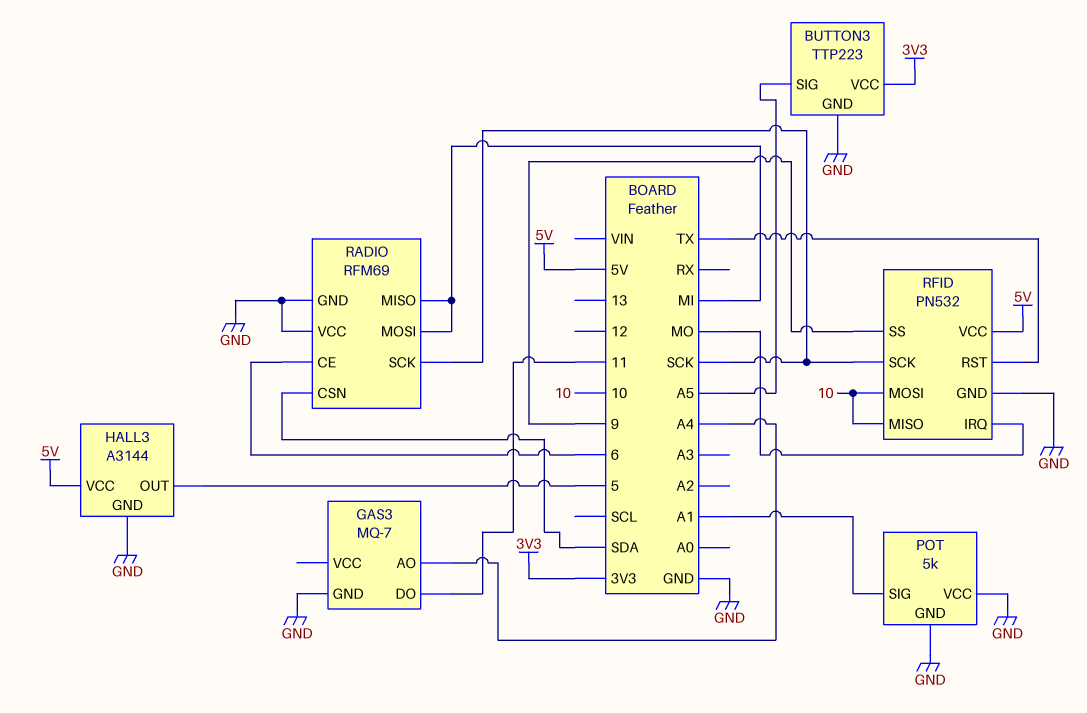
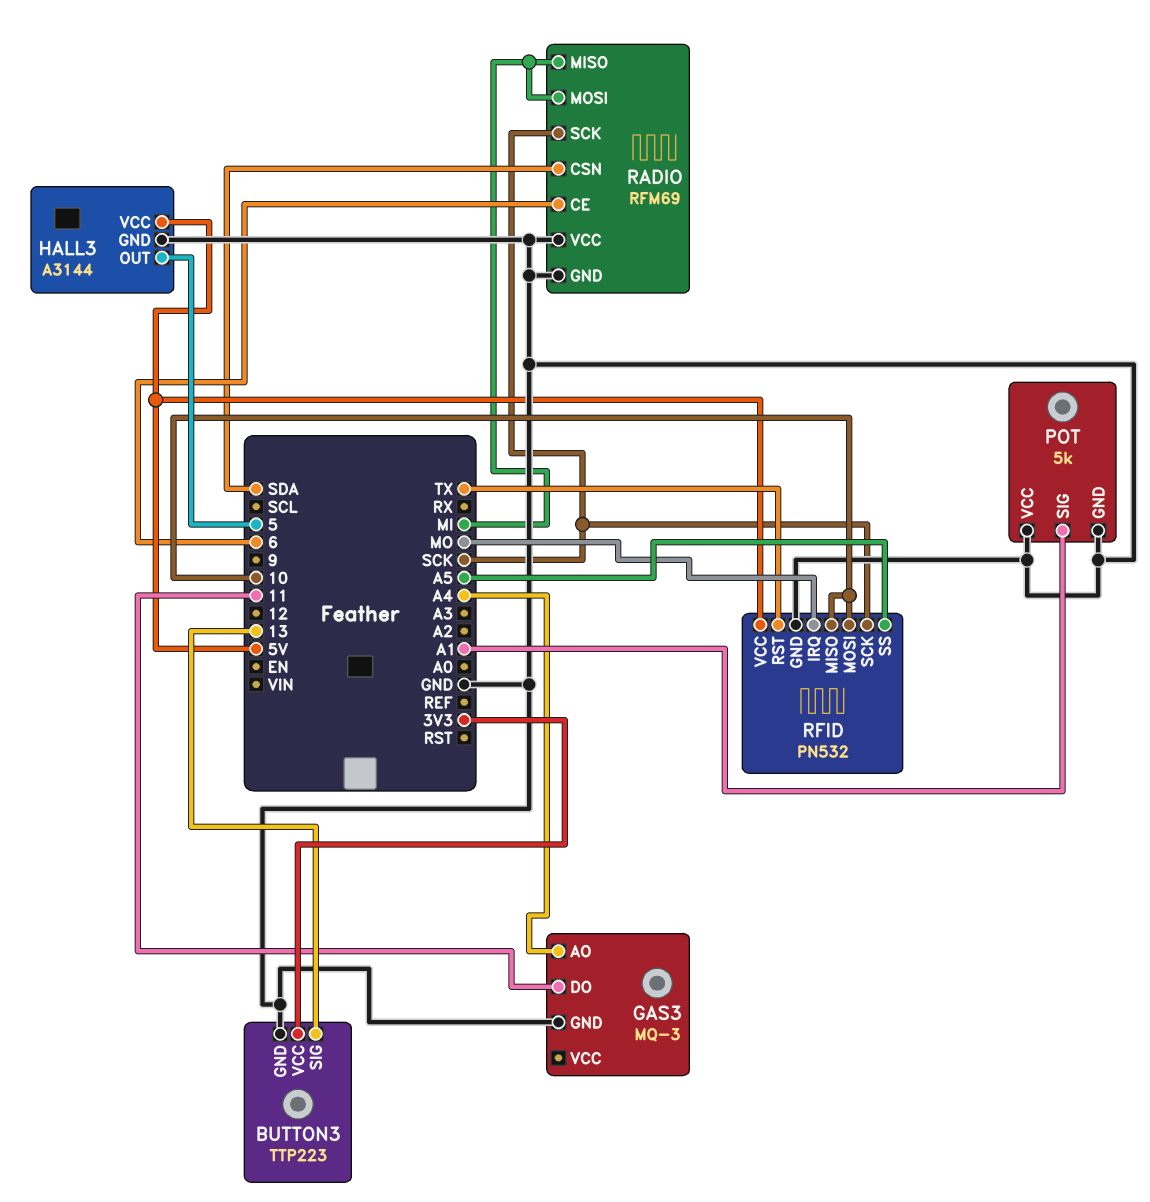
BUTTON3 pin SIG: A5 -> 13
GAS3: MQ-7 -> MQ-3
RFID pin SS: 9 -> A5

